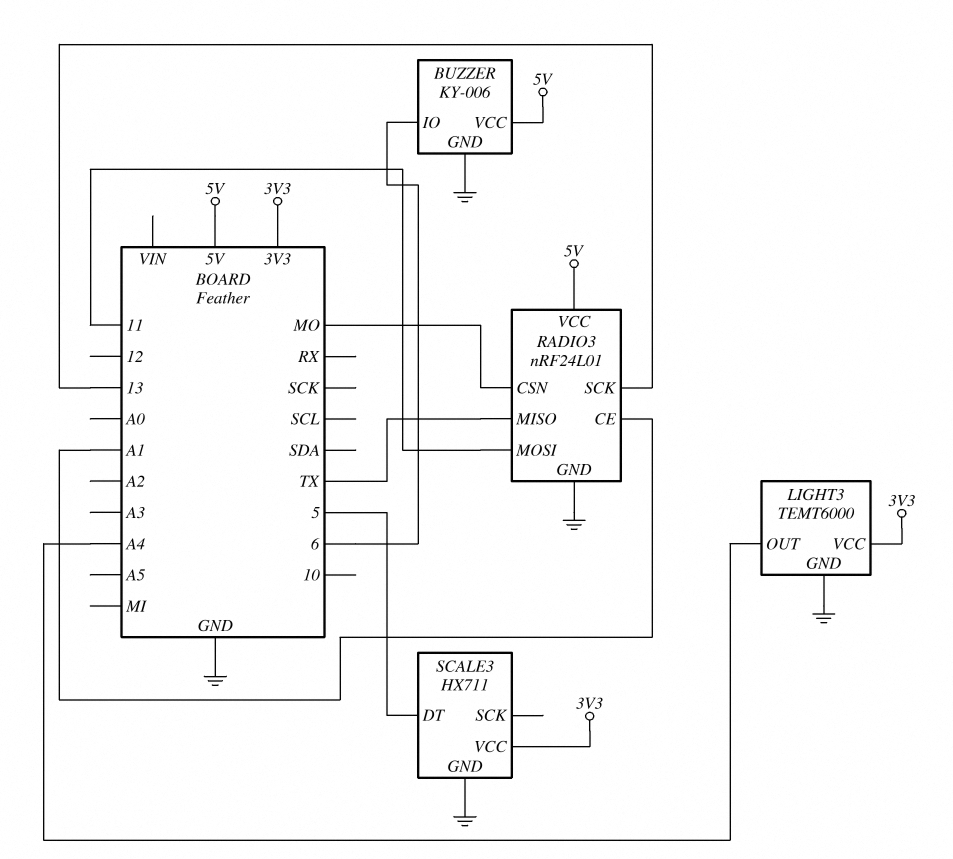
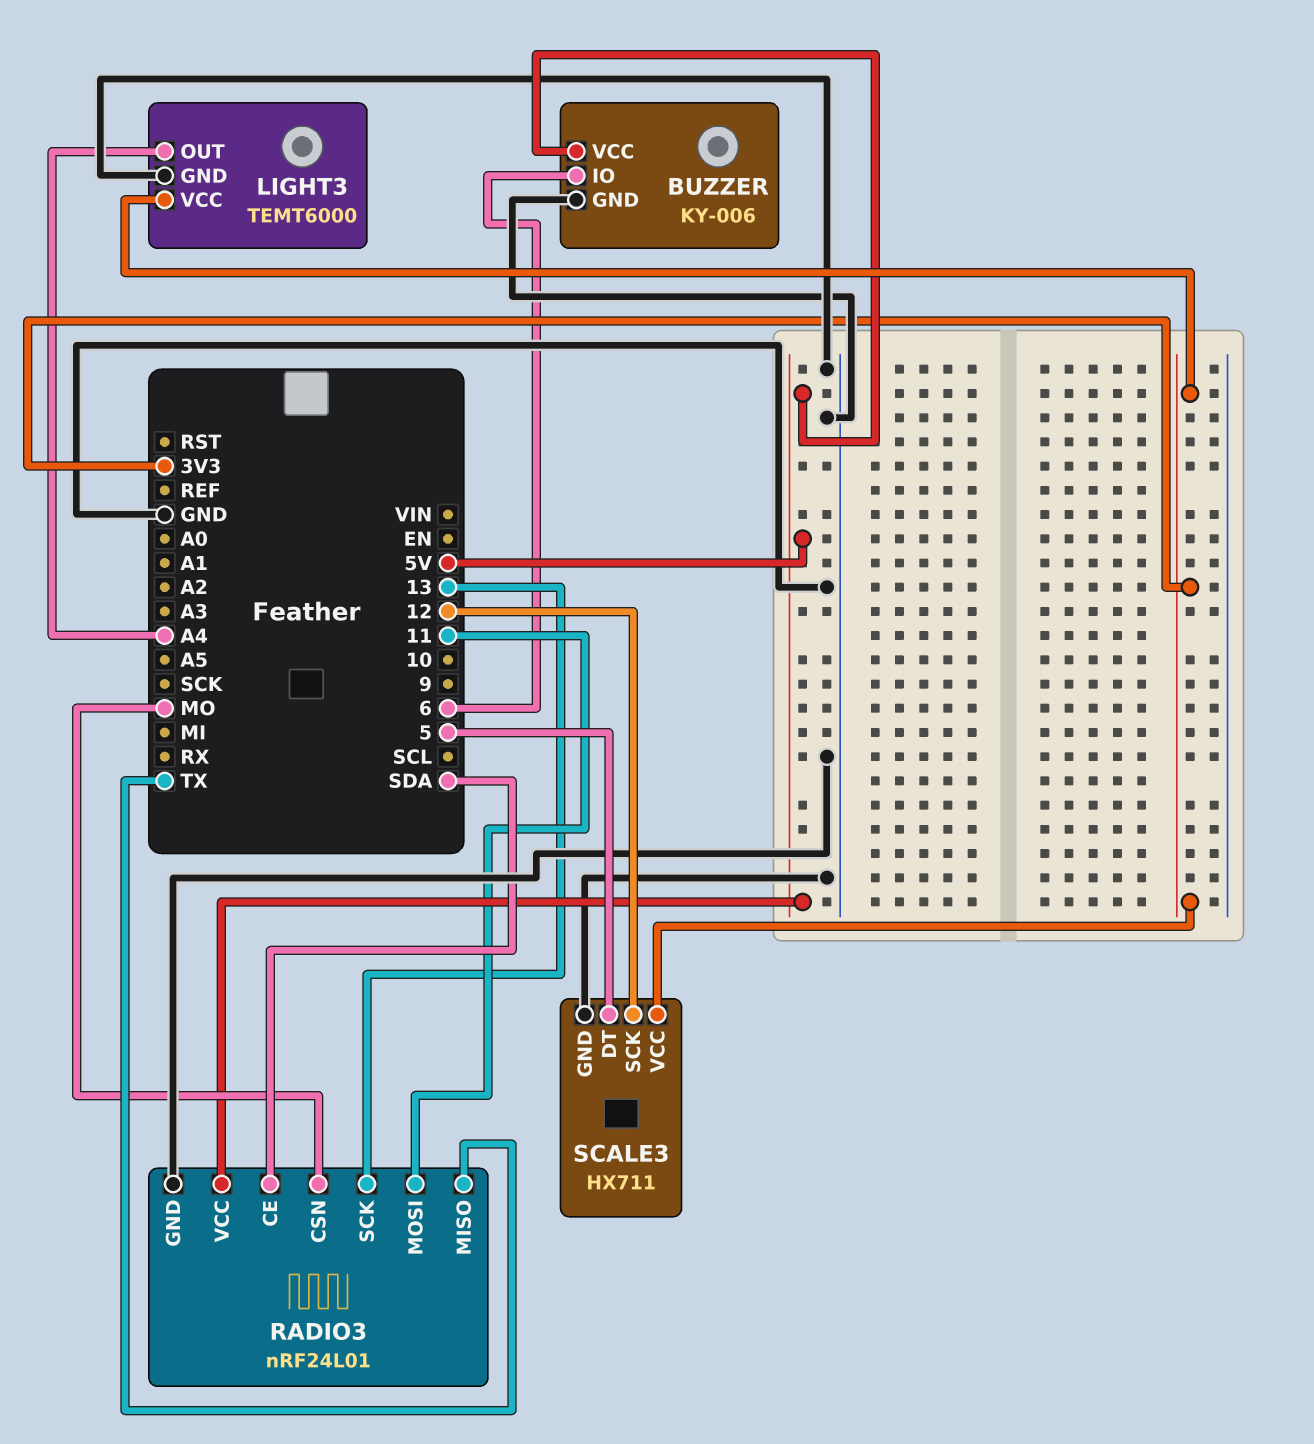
RADIO3 pin CE: A1 -> SDA
SCALE3 pin SCK: none -> 12

